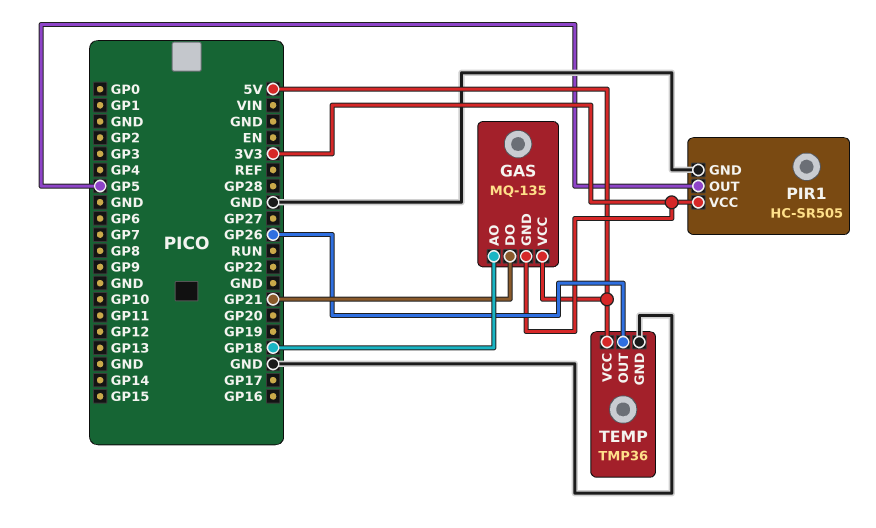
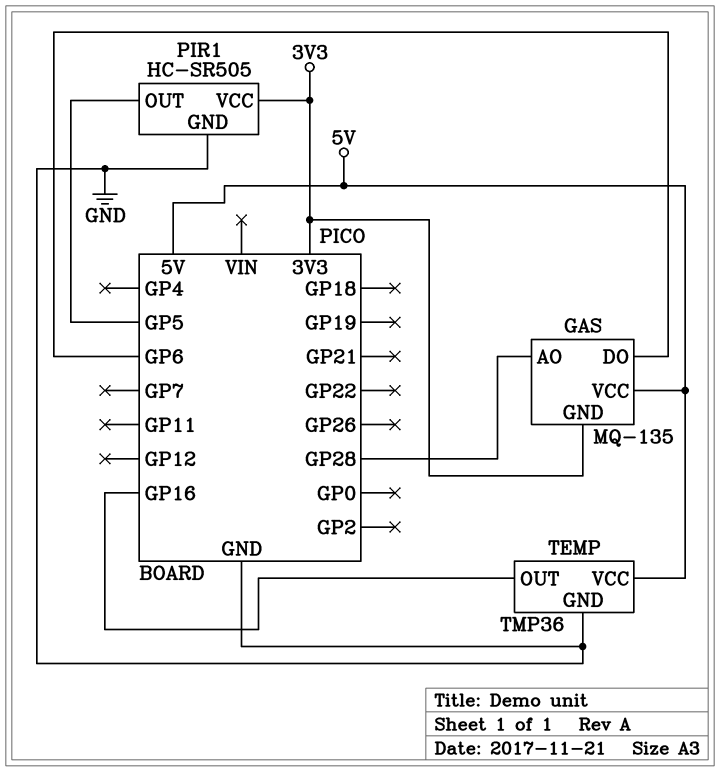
GAS pin AO: GP18 -> GP28
GAS pin DO: GP21 -> GP6
TEMP pin OUT: GP26 -> GP16

